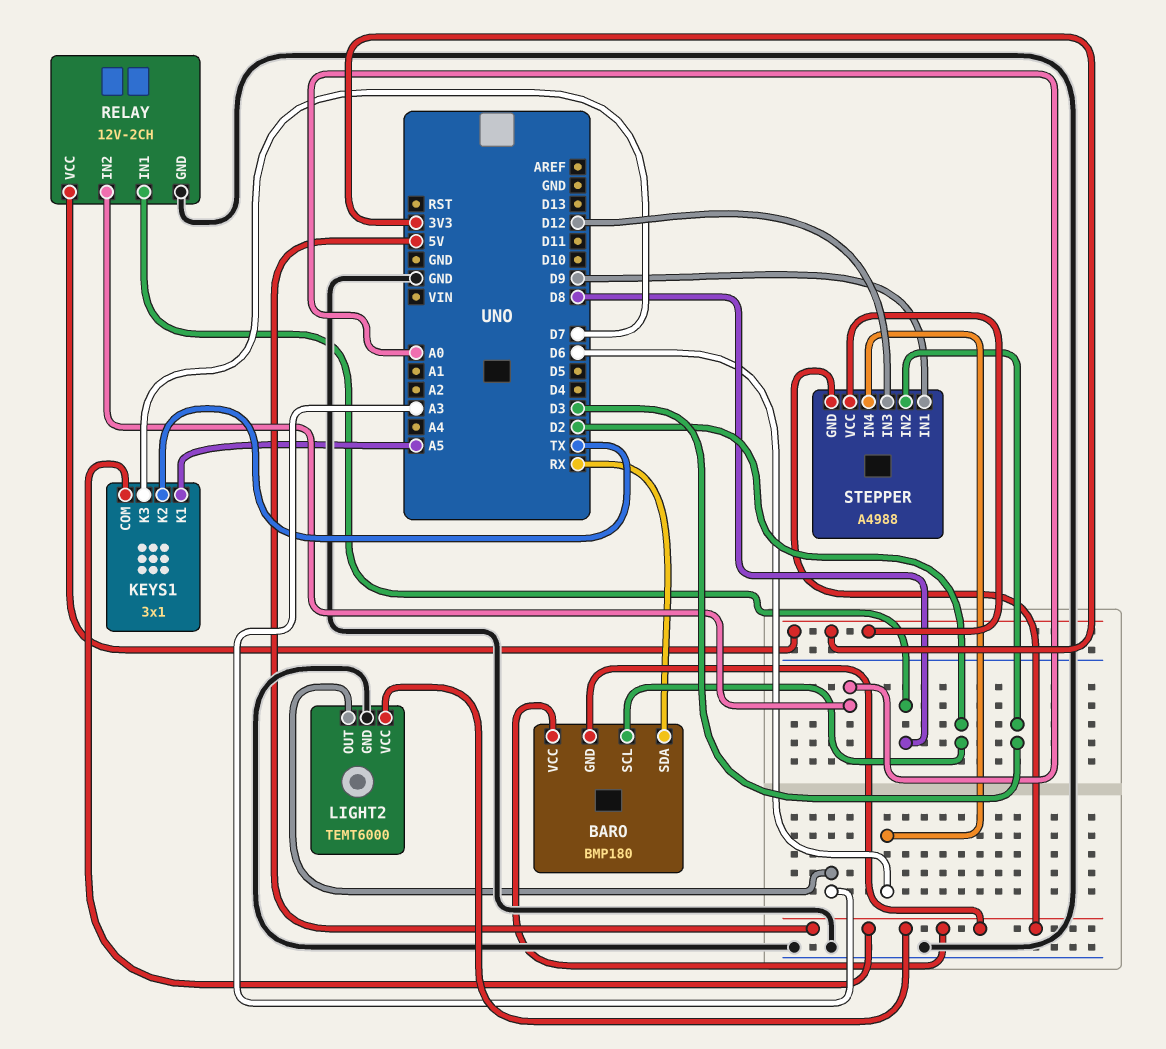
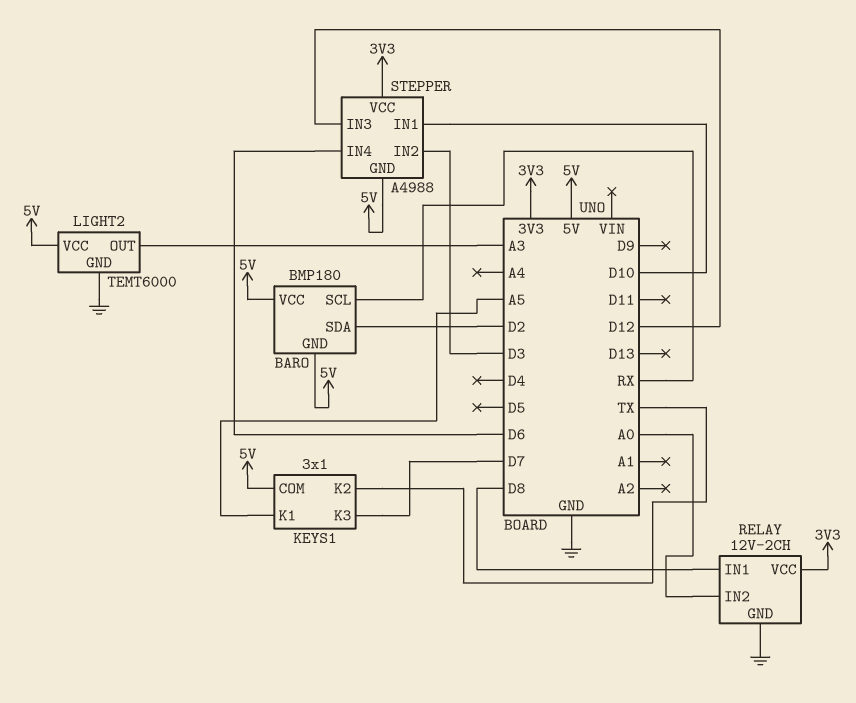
BARO pin SCL: D2 -> RX
BARO pin SDA: RX -> D2
STEPPER pin IN1: D9 -> D10

